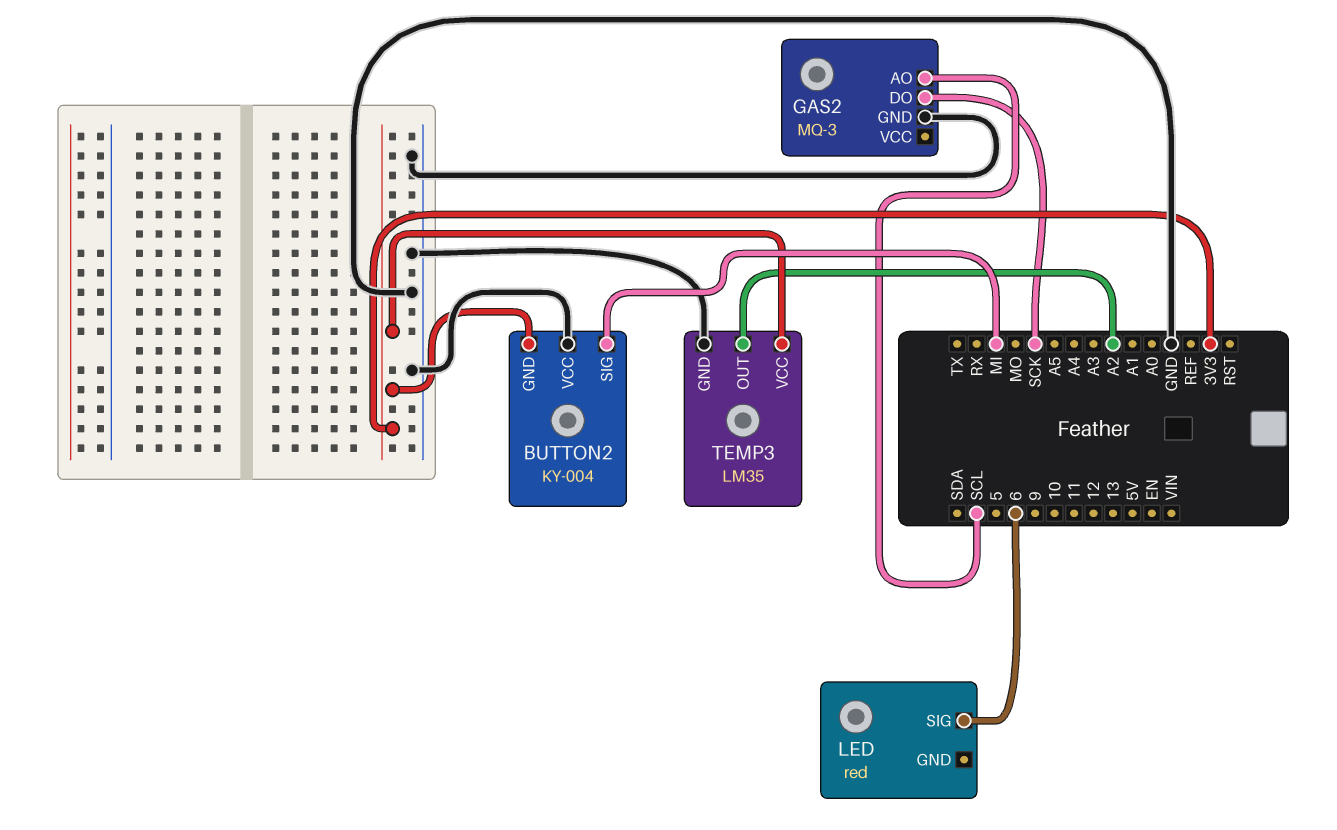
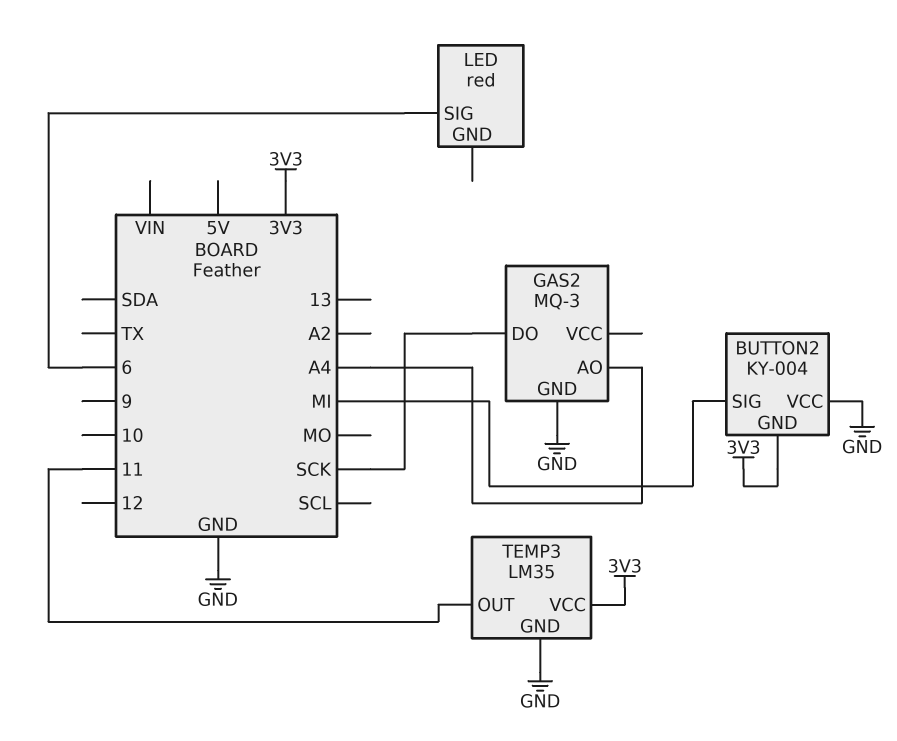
GAS2 pin AO: SCL -> A4
TEMP3 pin OUT: A2 -> 11

